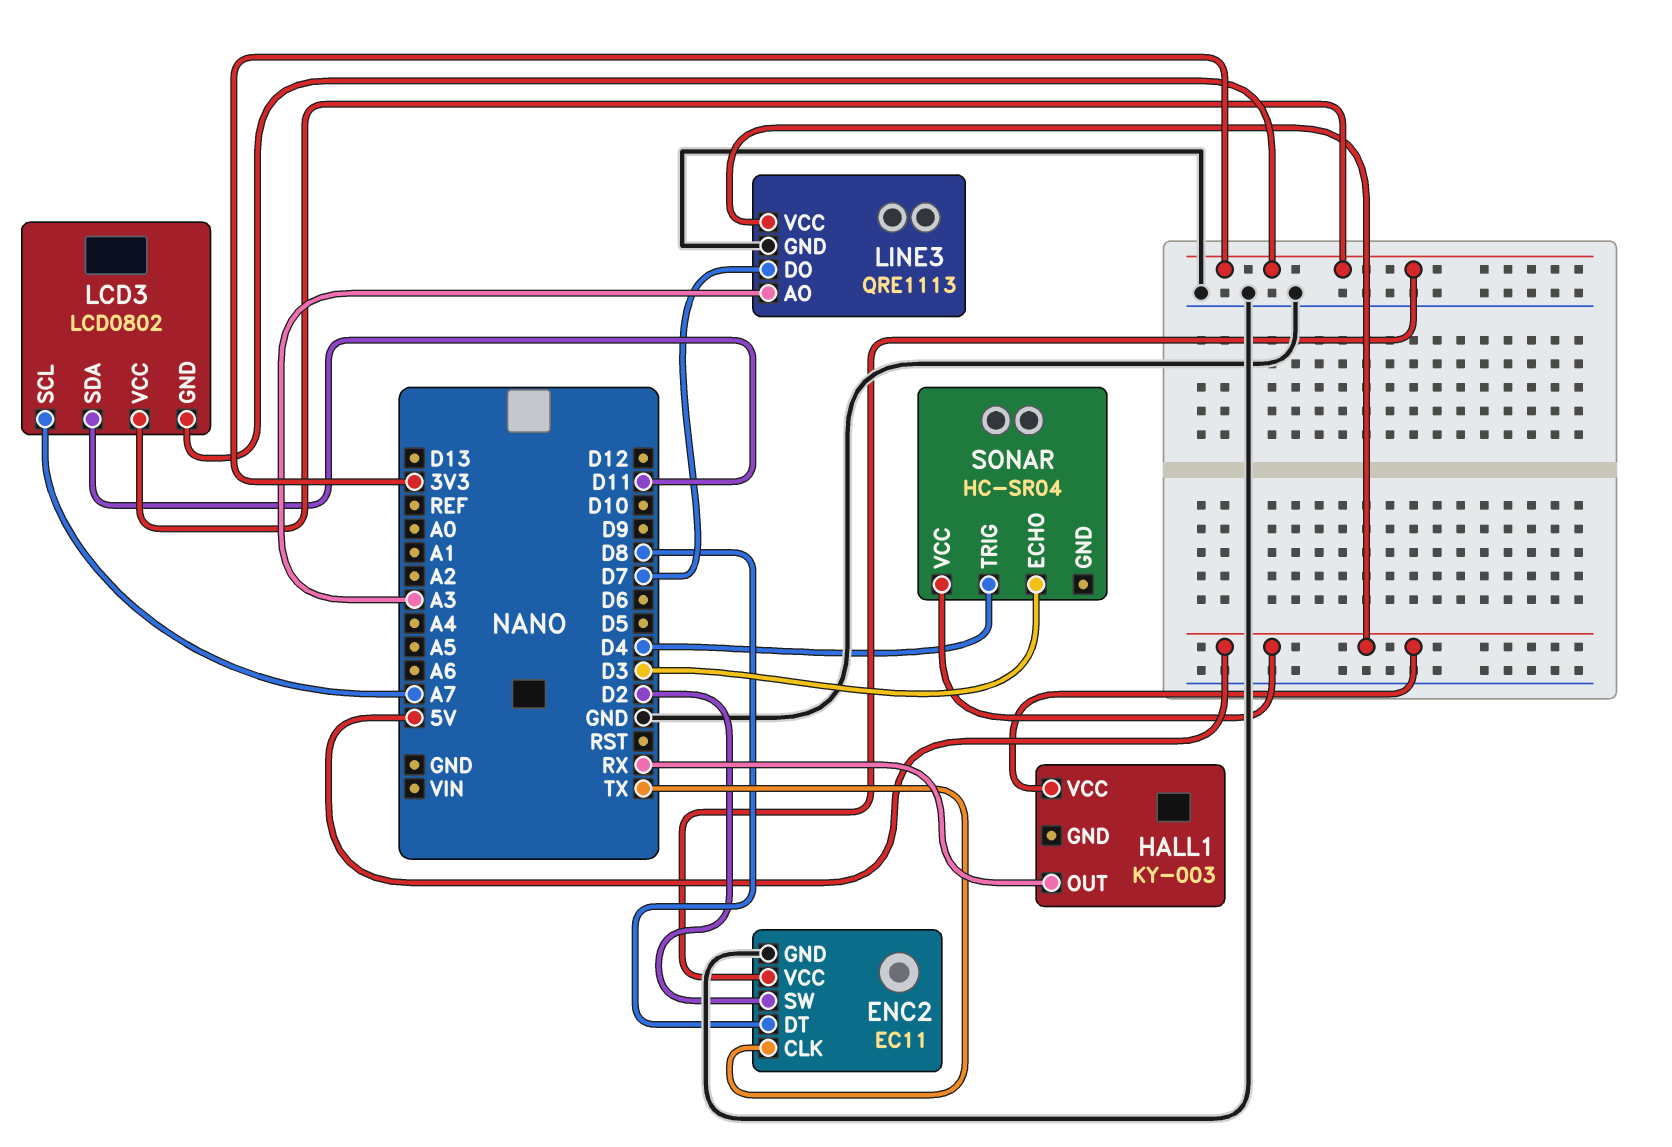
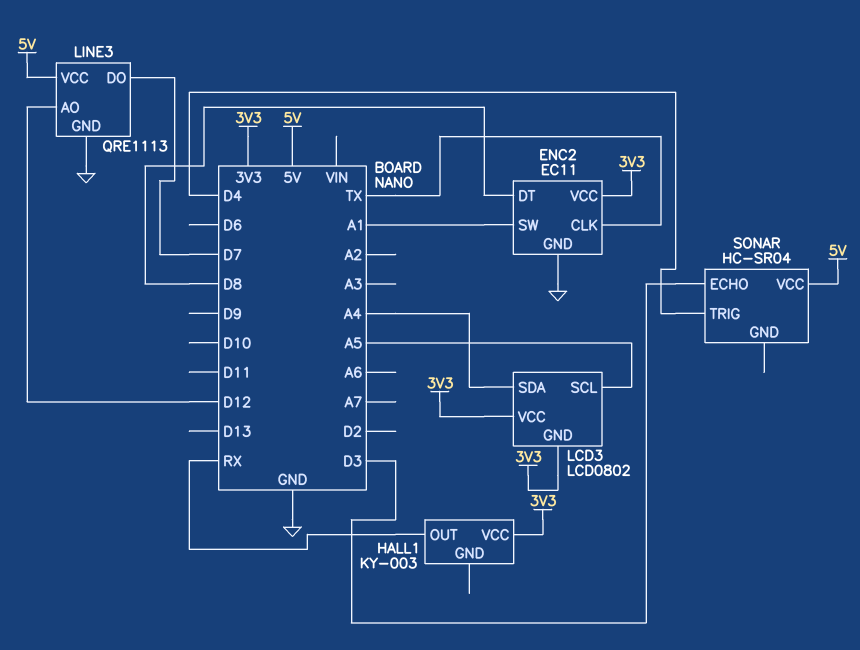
ENC2 pin SW: D2 -> A1
HALL1 pin VCC: 5V -> 3V3
LCD3 pin SCL: A7 -> A5
LCD3 pin SDA: D11 -> A4
LINE3 pin AO: A3 -> D12

